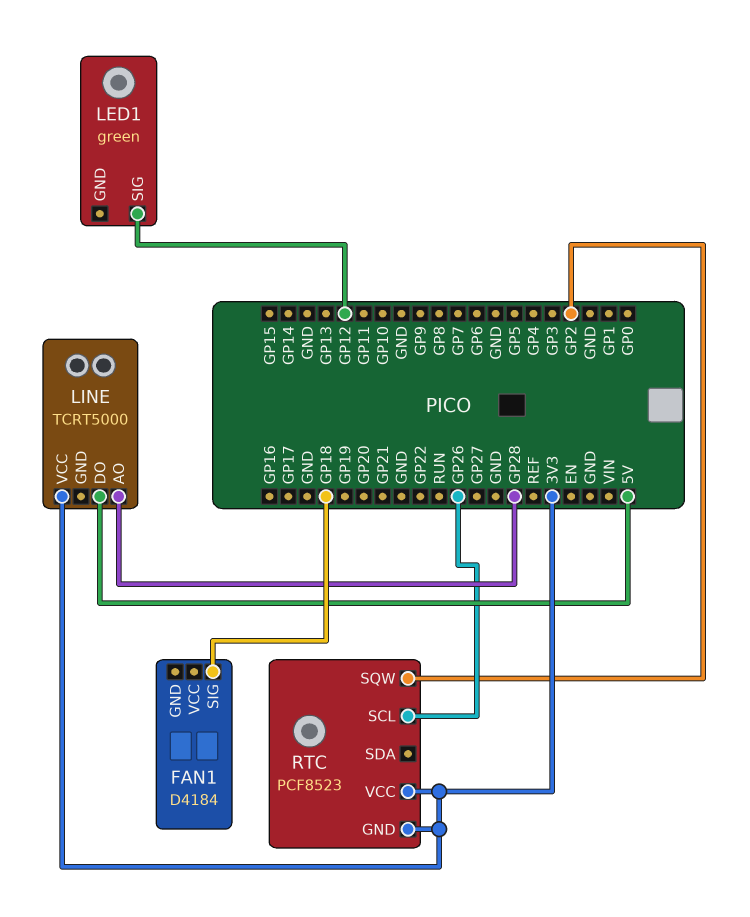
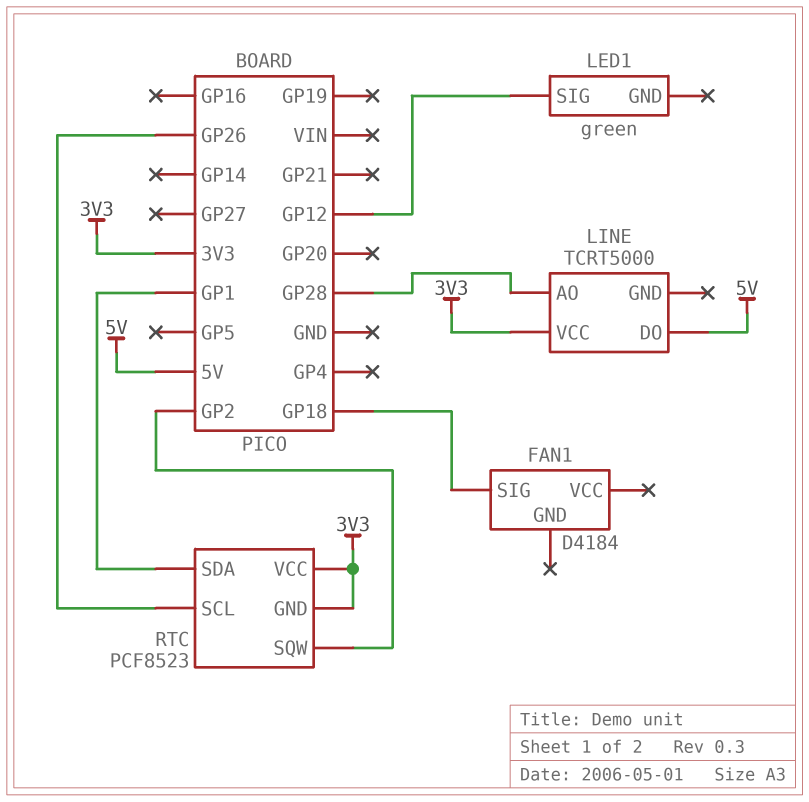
RTC pin SDA: none -> GP1

